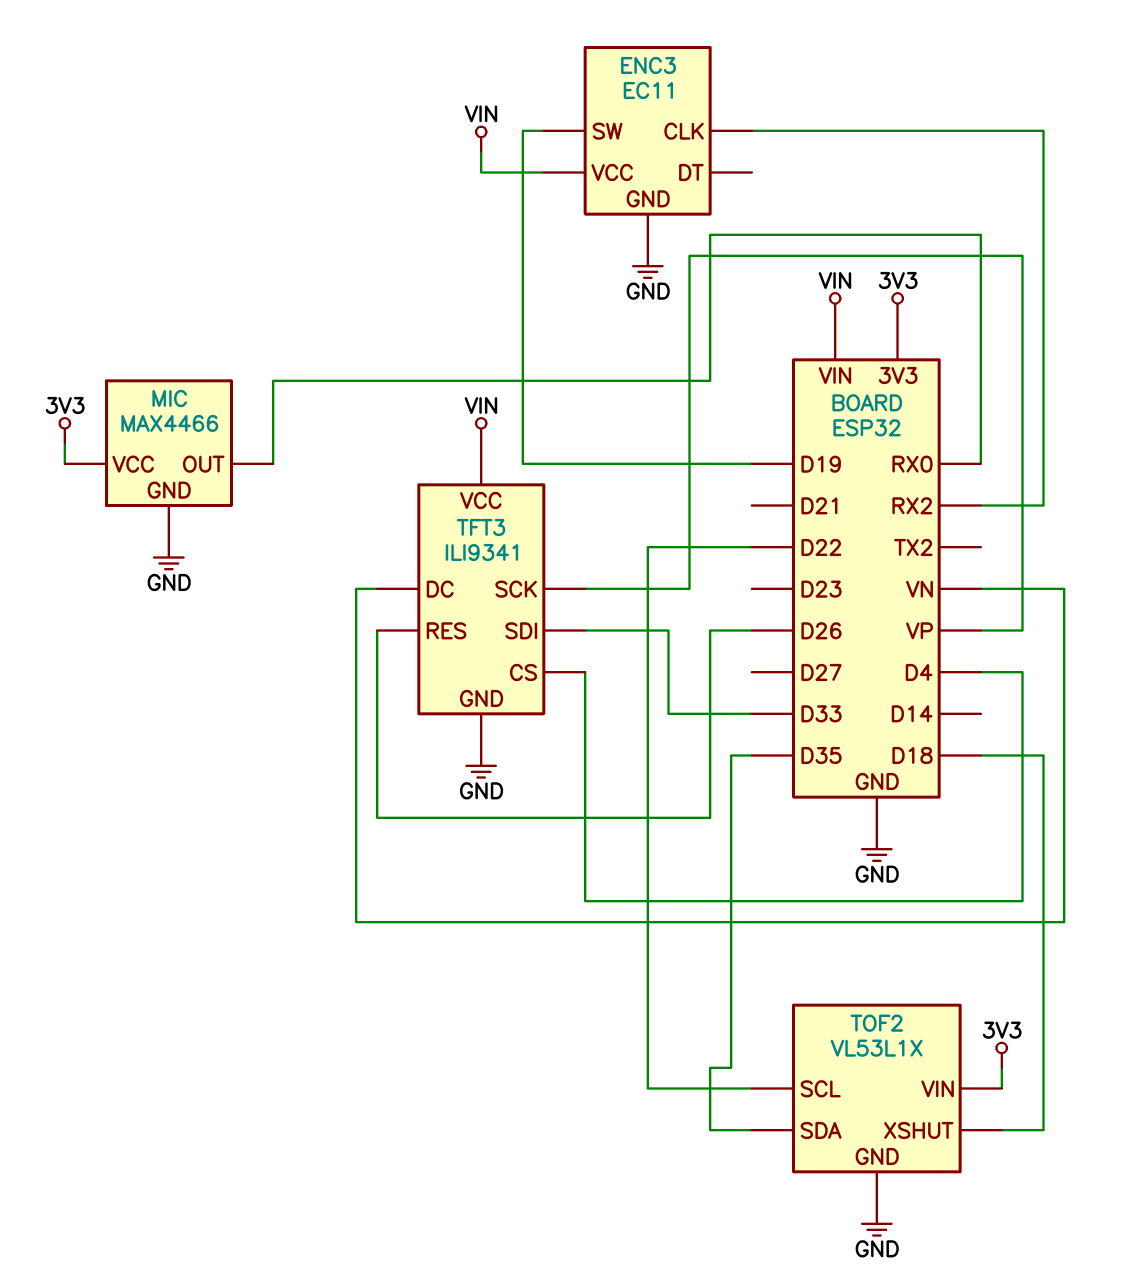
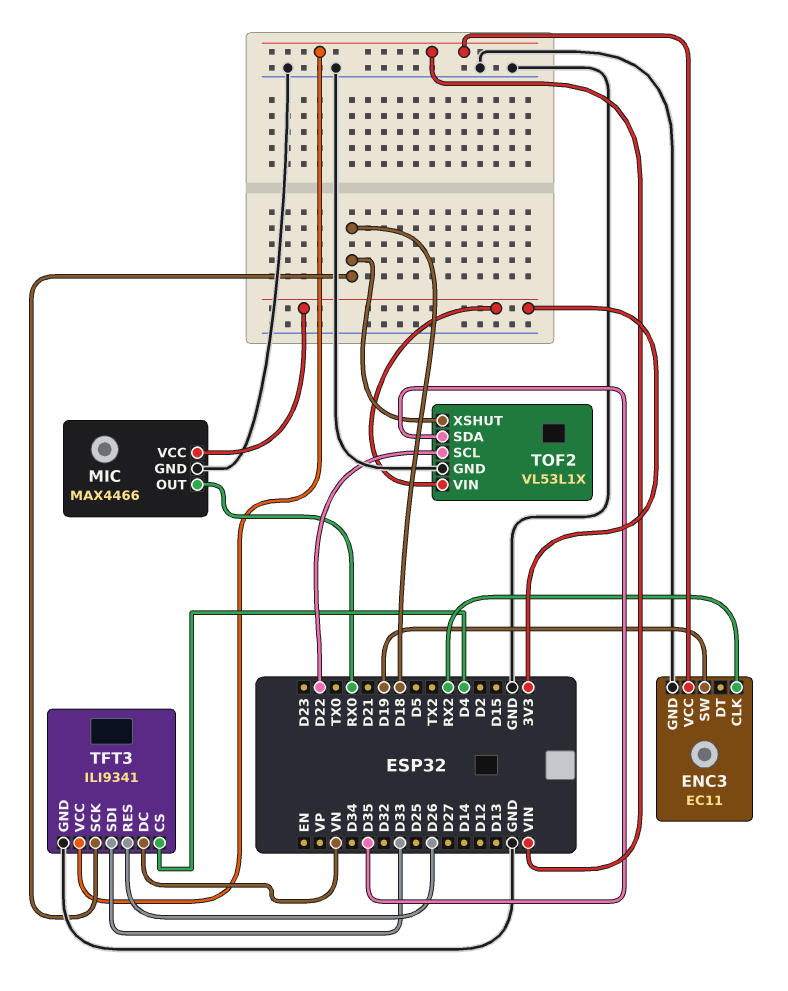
TFT3 pin SCK: VP -> D18

